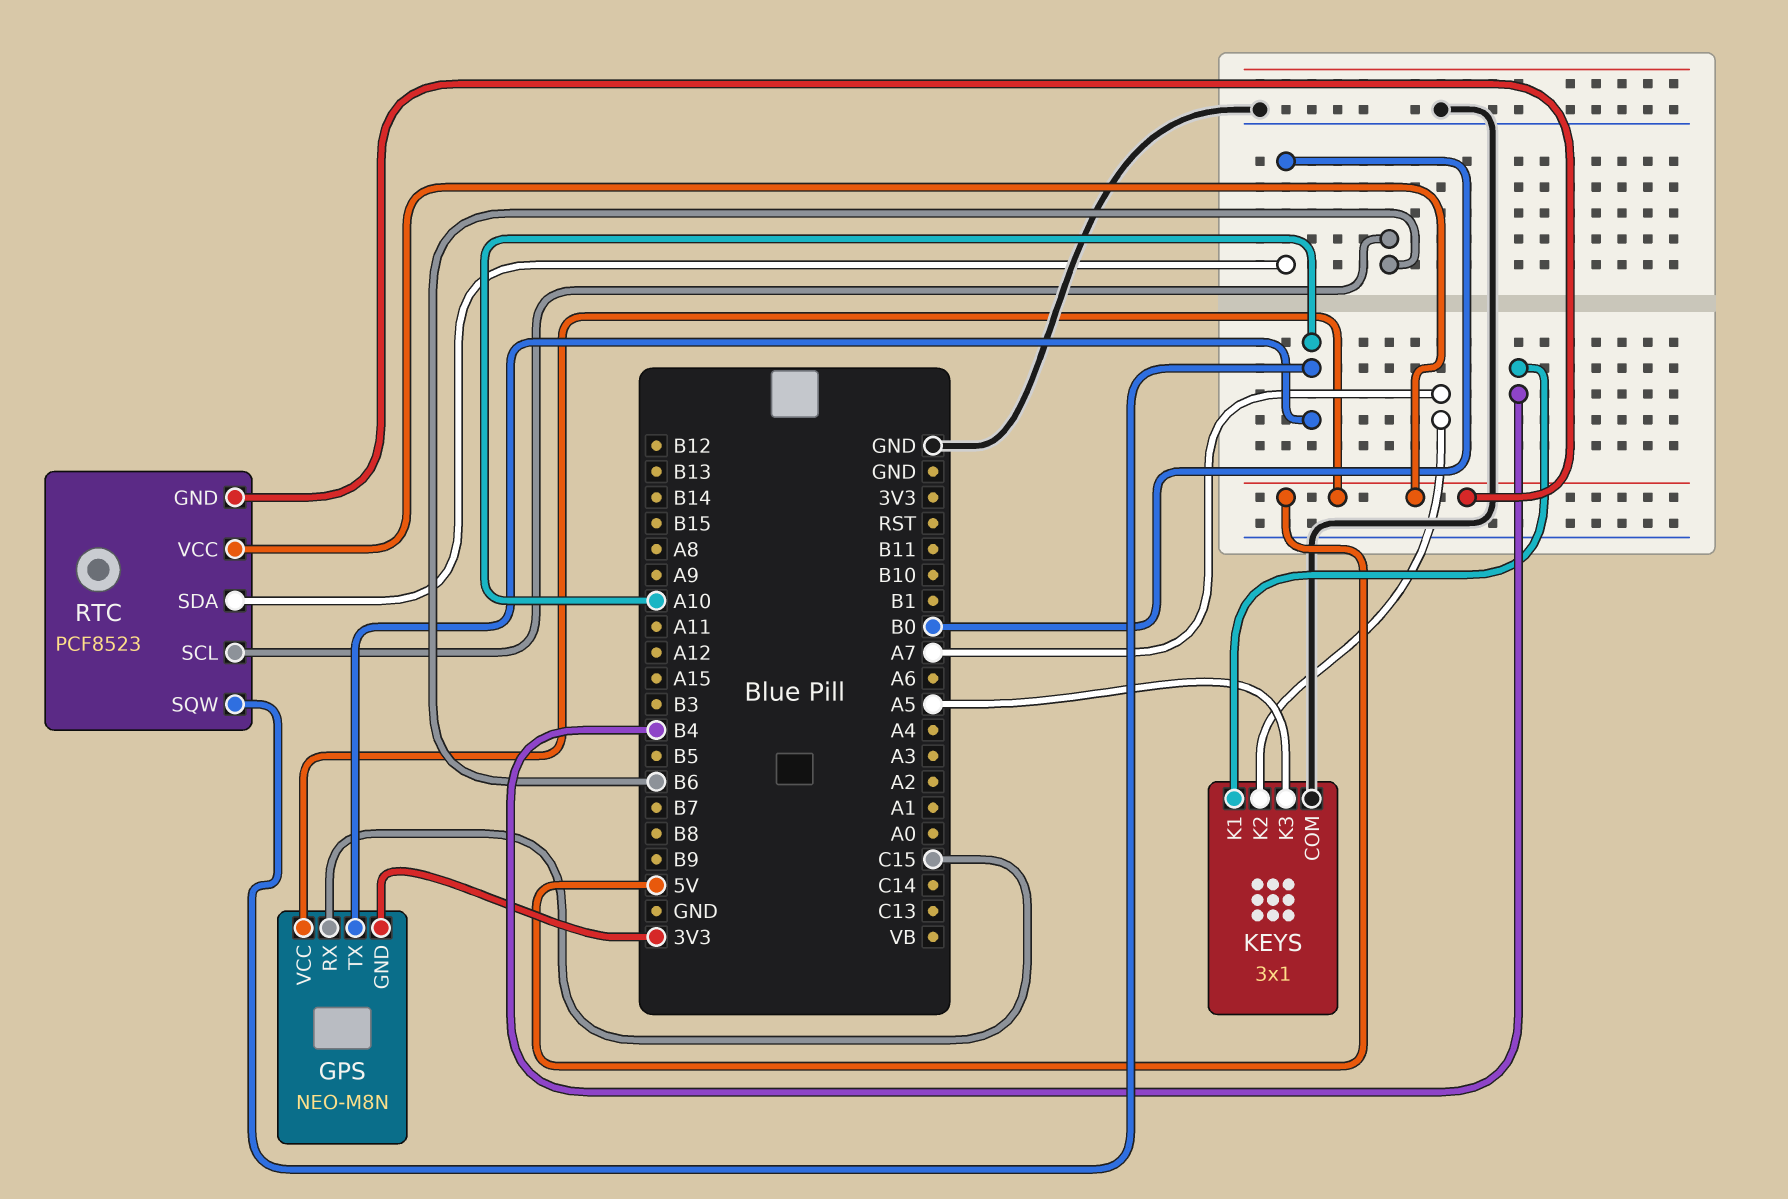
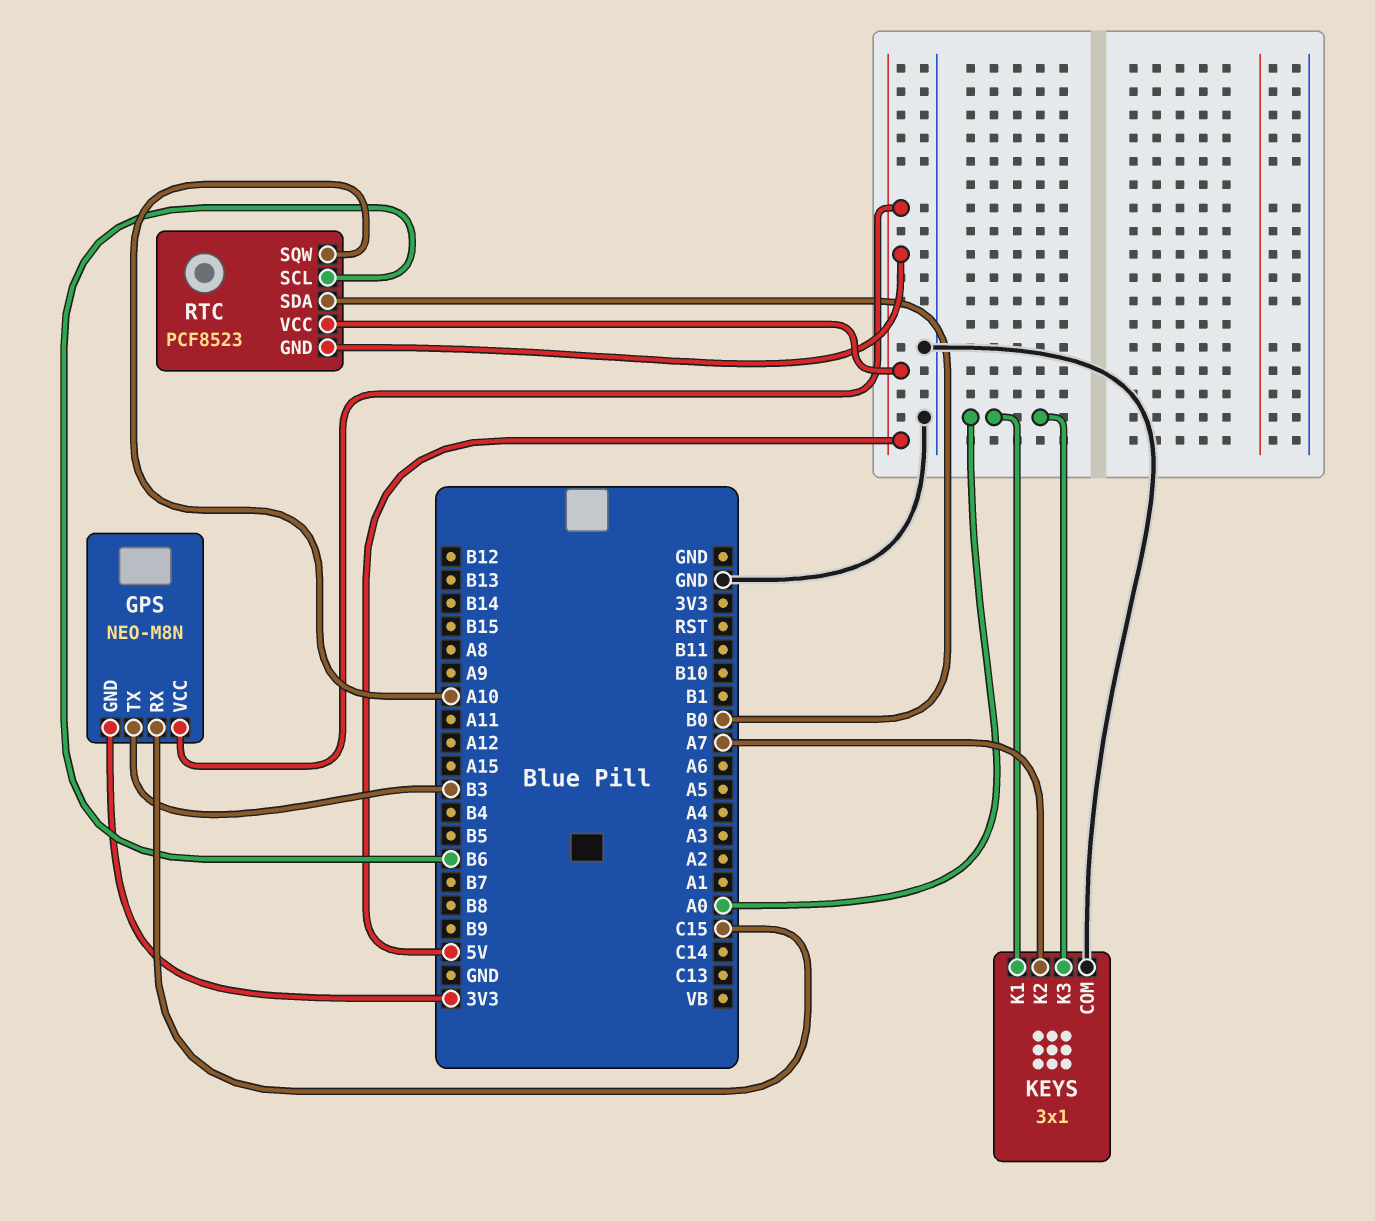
GPS pin TX: A10 -> B3
KEYS pin K1: B4 -> A0
KEYS pin K3: A5 -> A0

